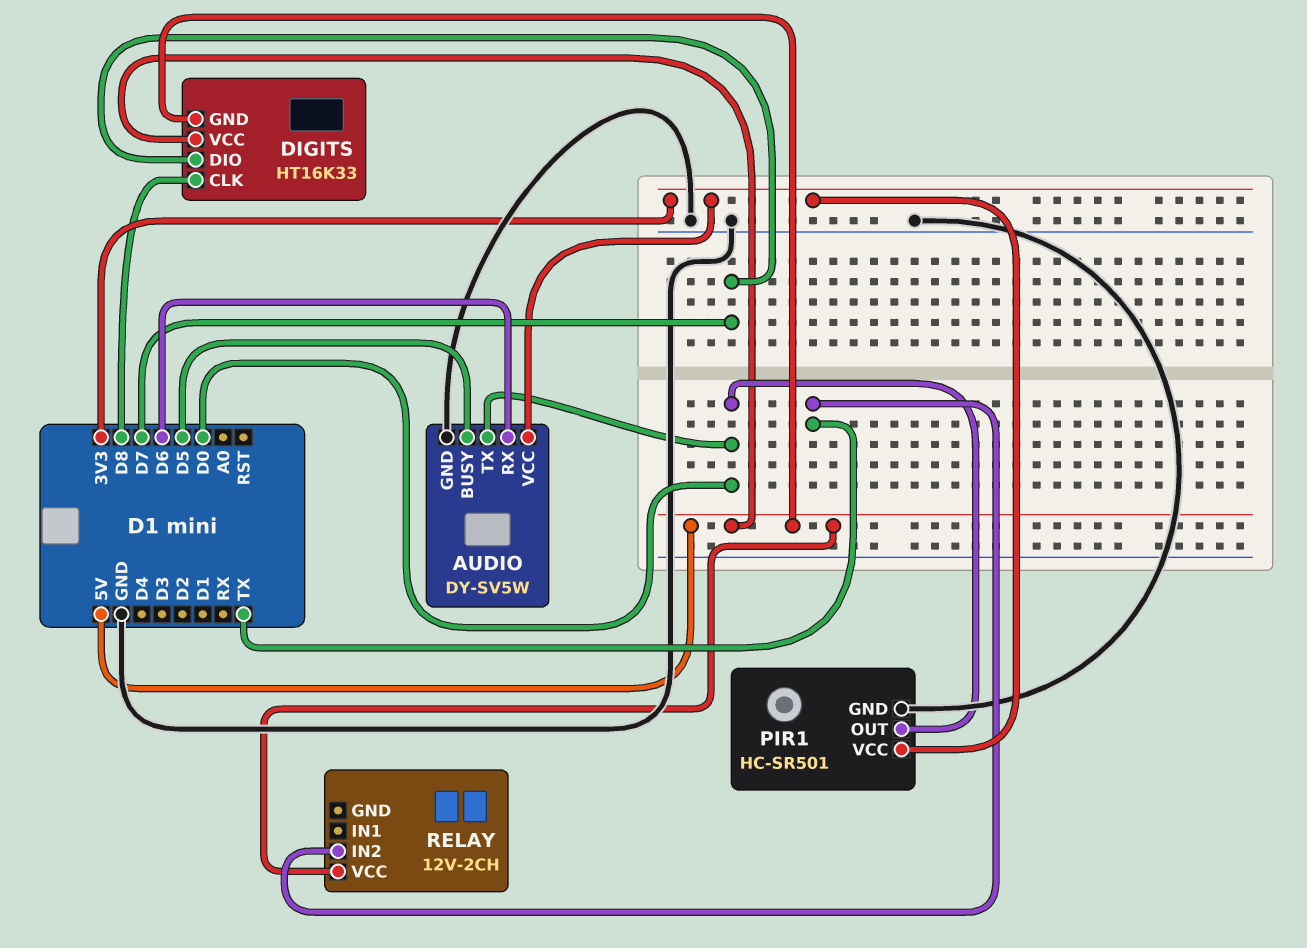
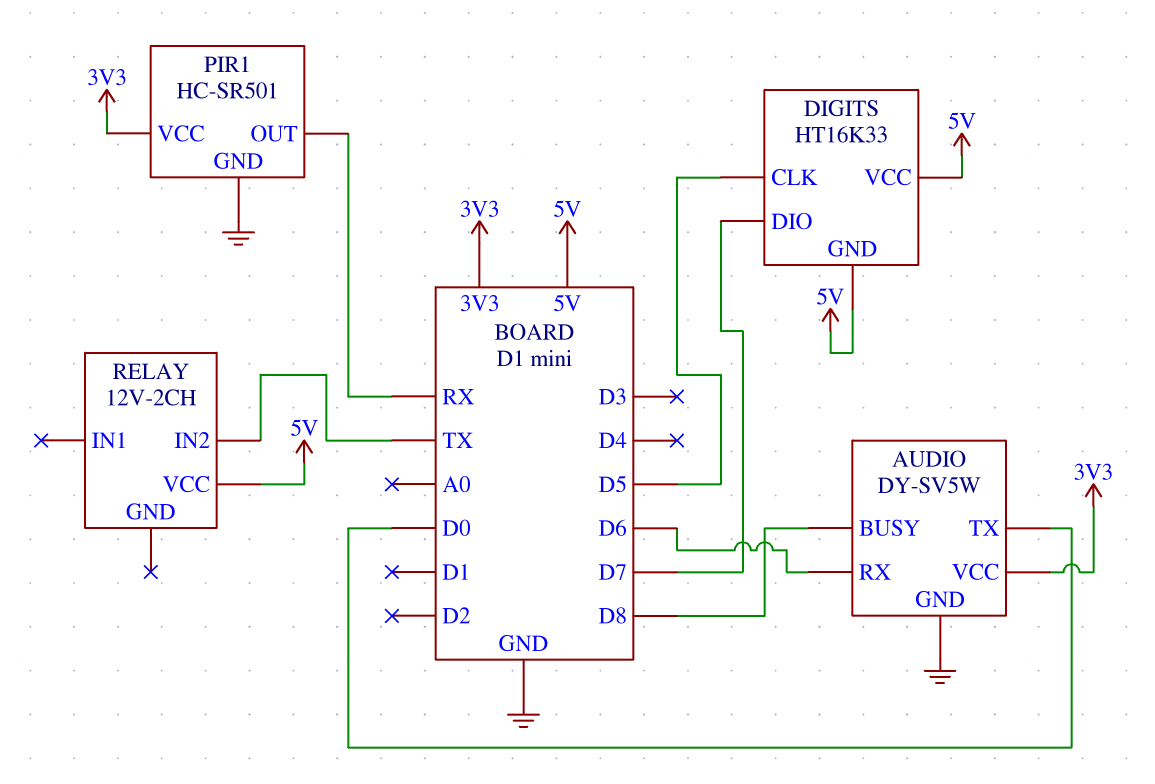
AUDIO pin BUSY: D5 -> D8
DIGITS pin CLK: D8 -> D5
PIR1 pin OUT: D0 -> RX

